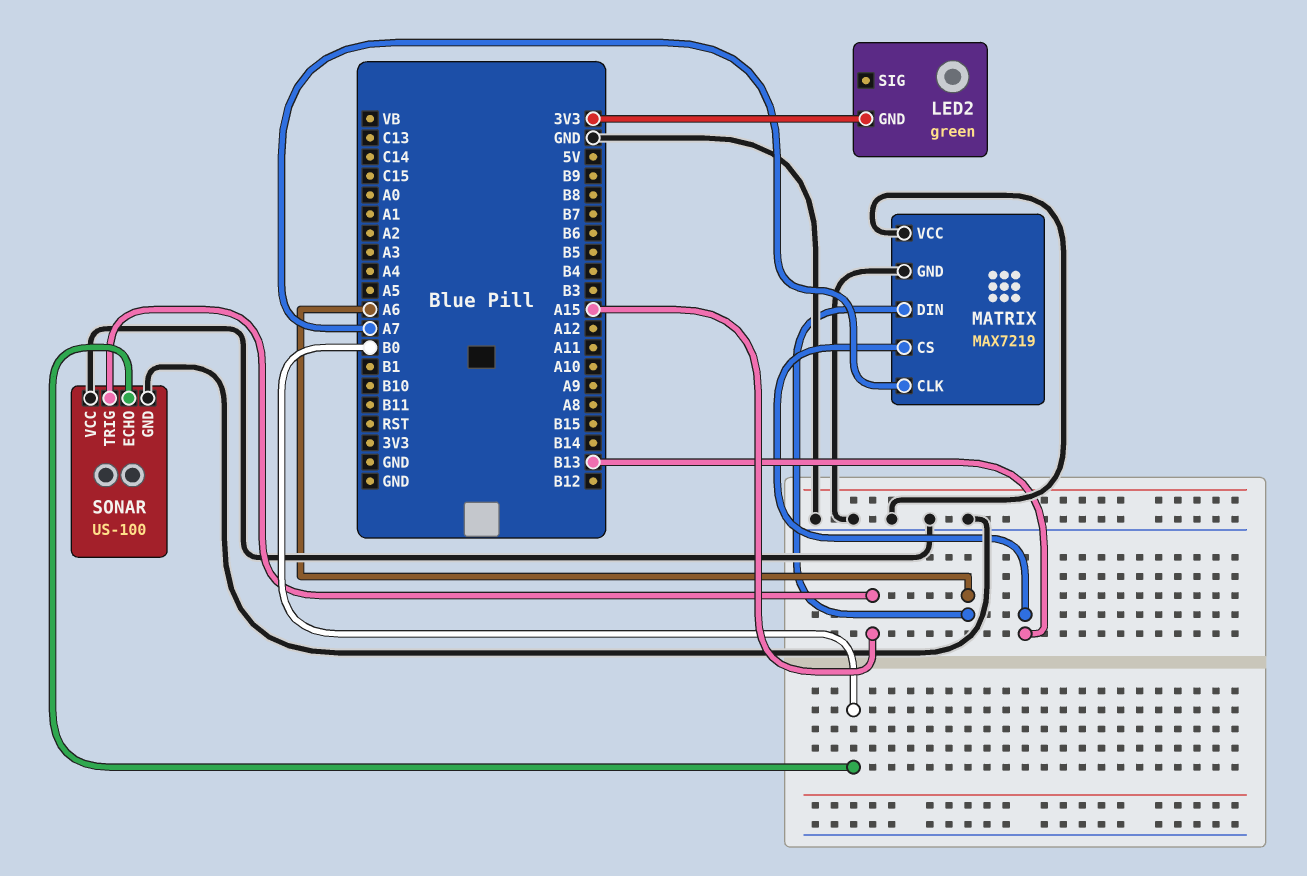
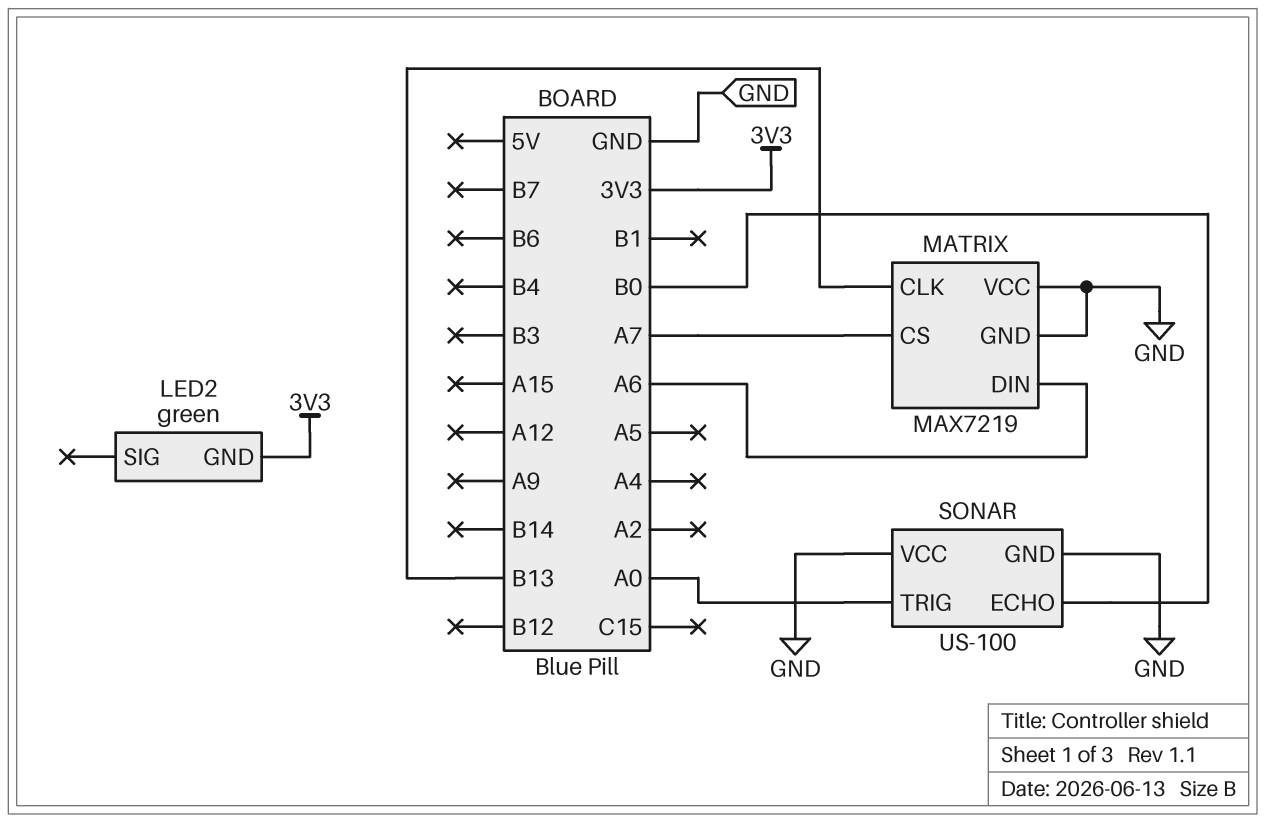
MATRIX pin CLK: A7 -> B13
MATRIX pin CS: B13 -> A7
SONAR pin TRIG: A15 -> A0

